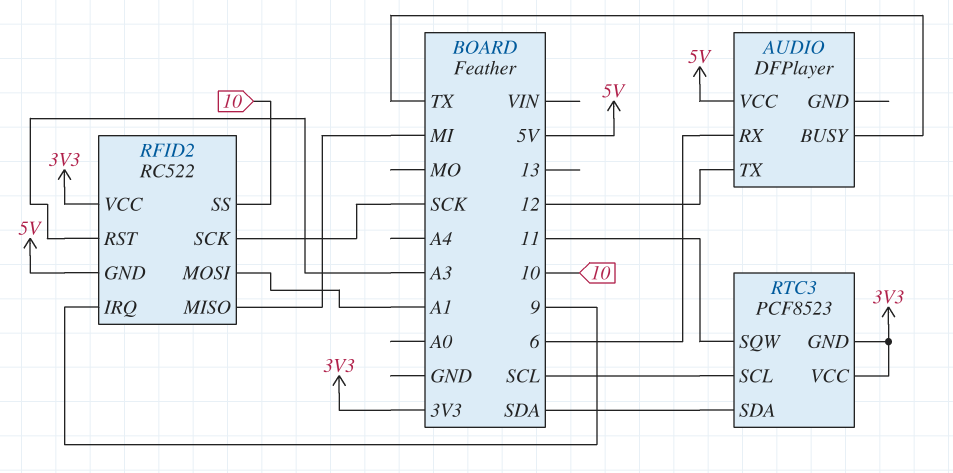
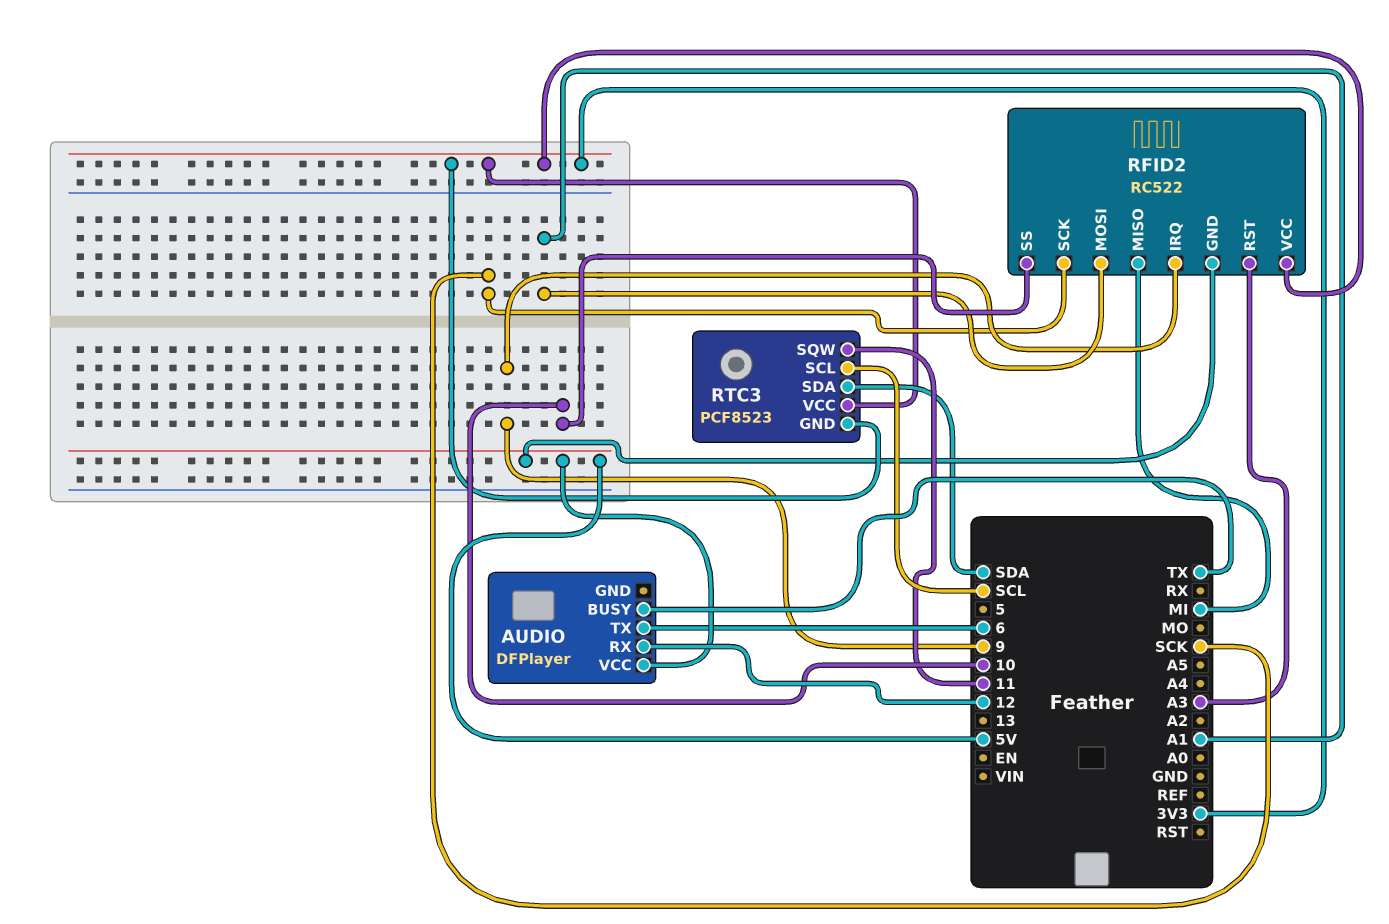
AUDIO pin RX: 6 -> 12
AUDIO pin TX: 12 -> 6

